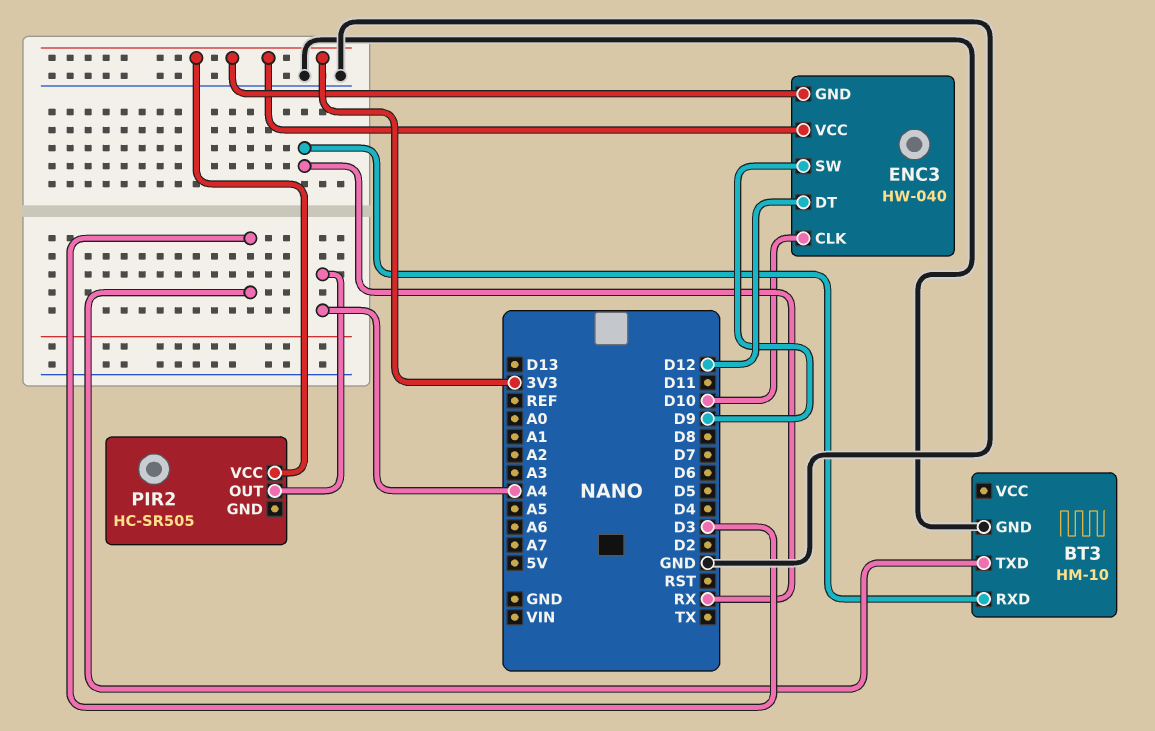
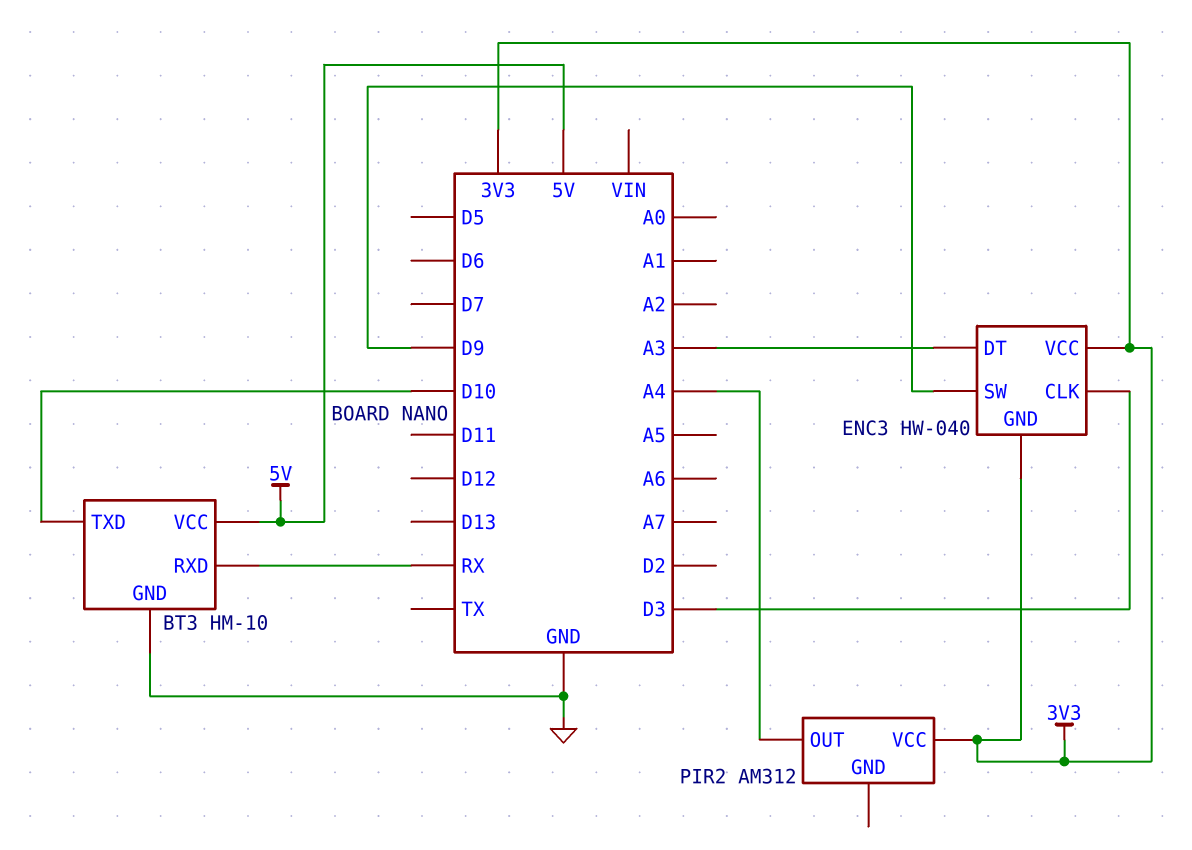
BT3 pin TXD: D3 -> D10
BT3 pin VCC: none -> 5V
ENC3 pin CLK: D10 -> D3
ENC3 pin DT: D12 -> A3
PIR2: HC-SR505 -> AM312

